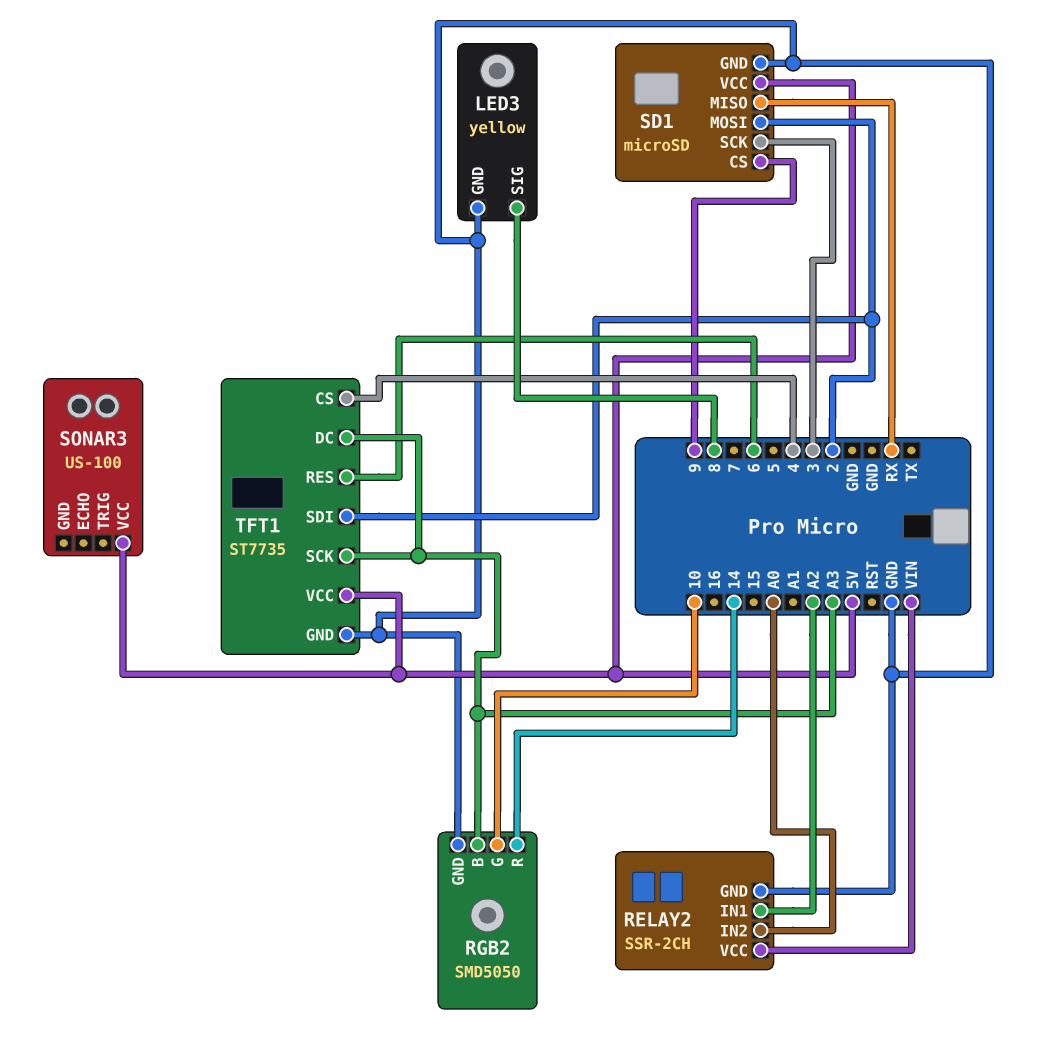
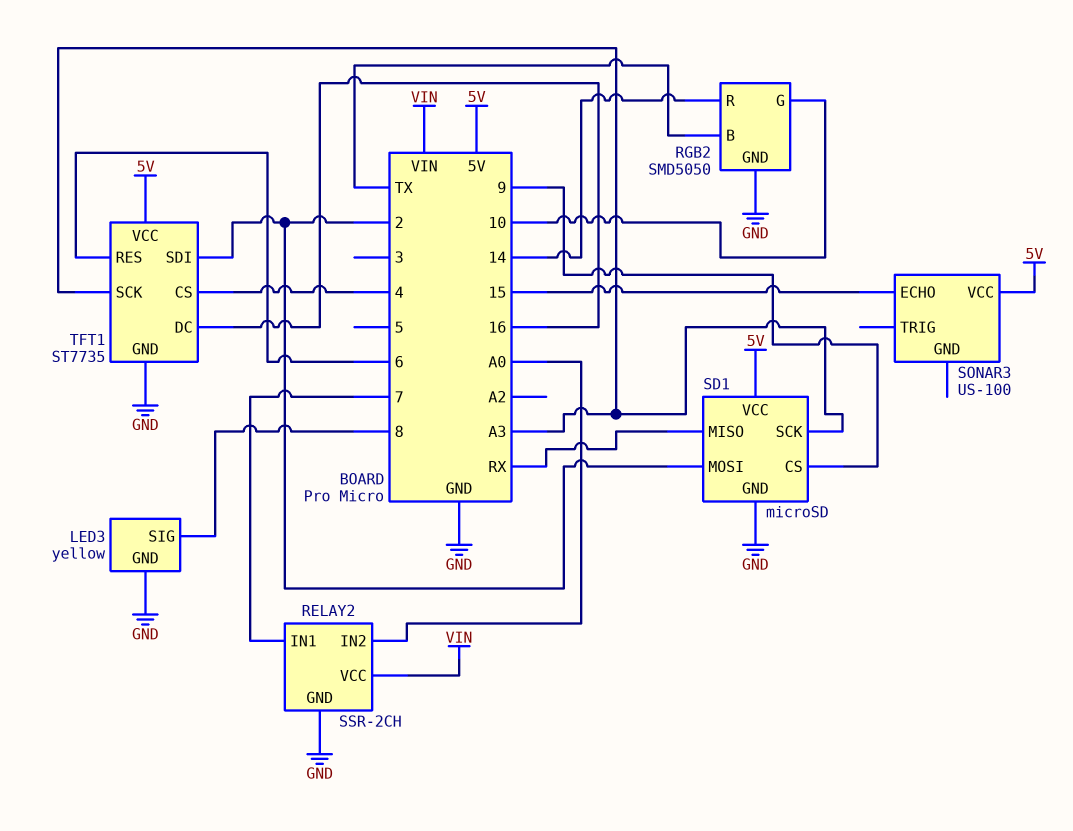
RELAY2 pin IN1: A2 -> 7
RGB2 pin B: A3 -> TX
SD1 pin SCK: 3 -> A3
SONAR3 pin ECHO: none -> 15
TFT1 pin DC: A3 -> 16

